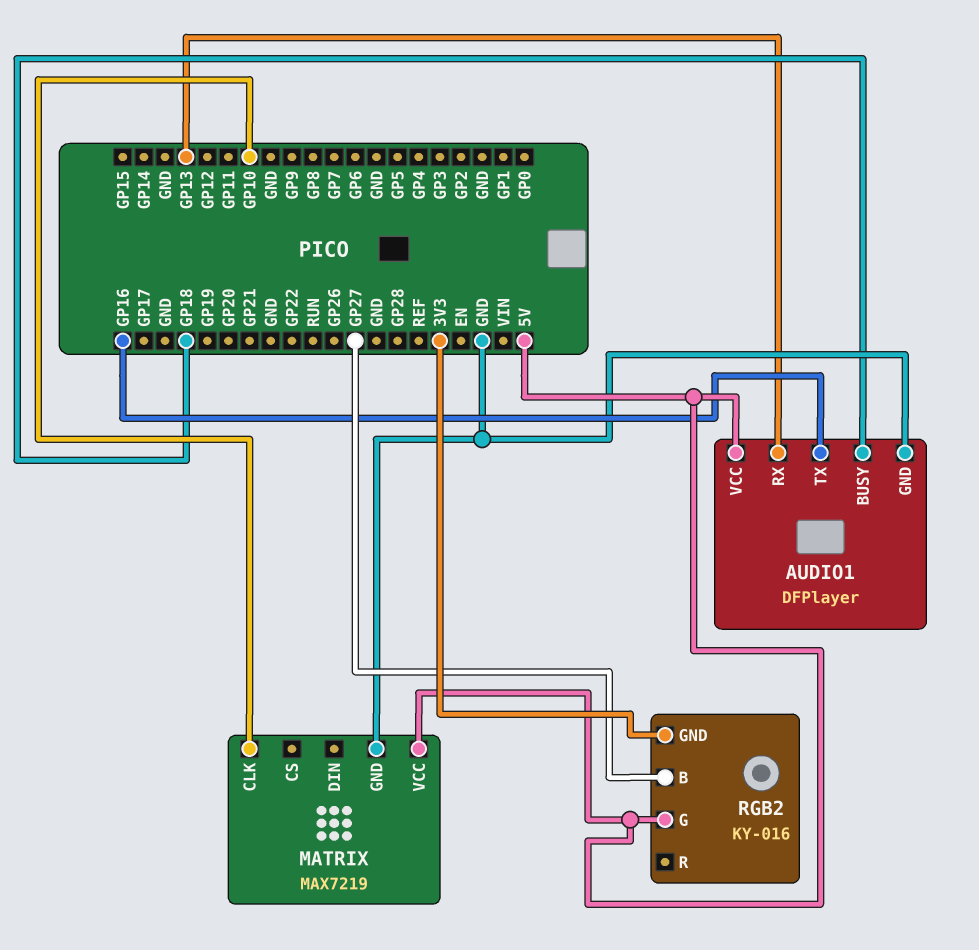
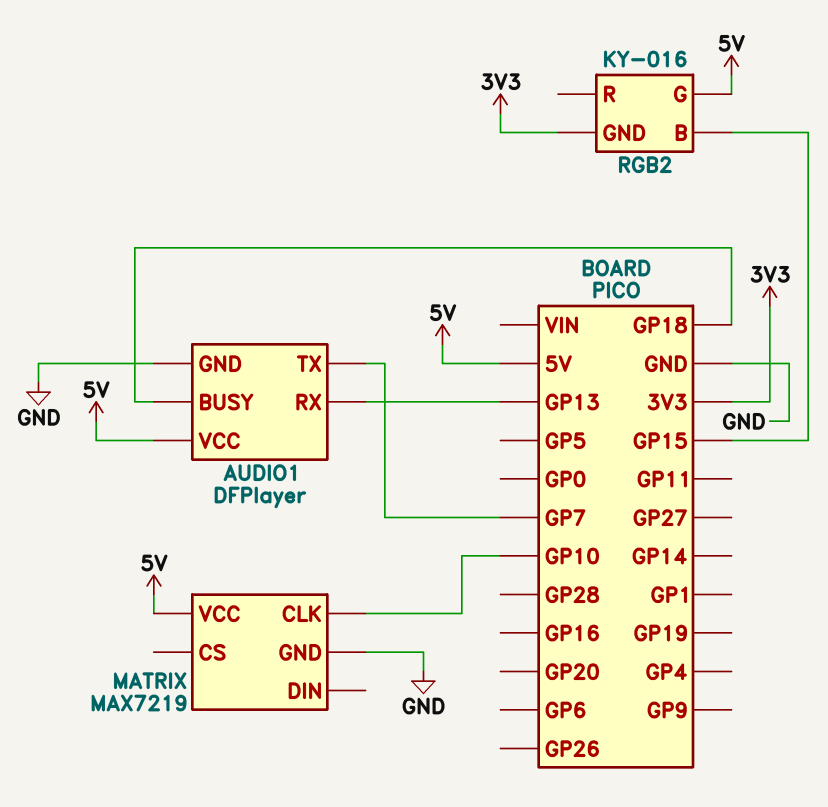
AUDIO1 pin TX: GP16 -> GP7
RGB2 pin B: GP27 -> GP15

